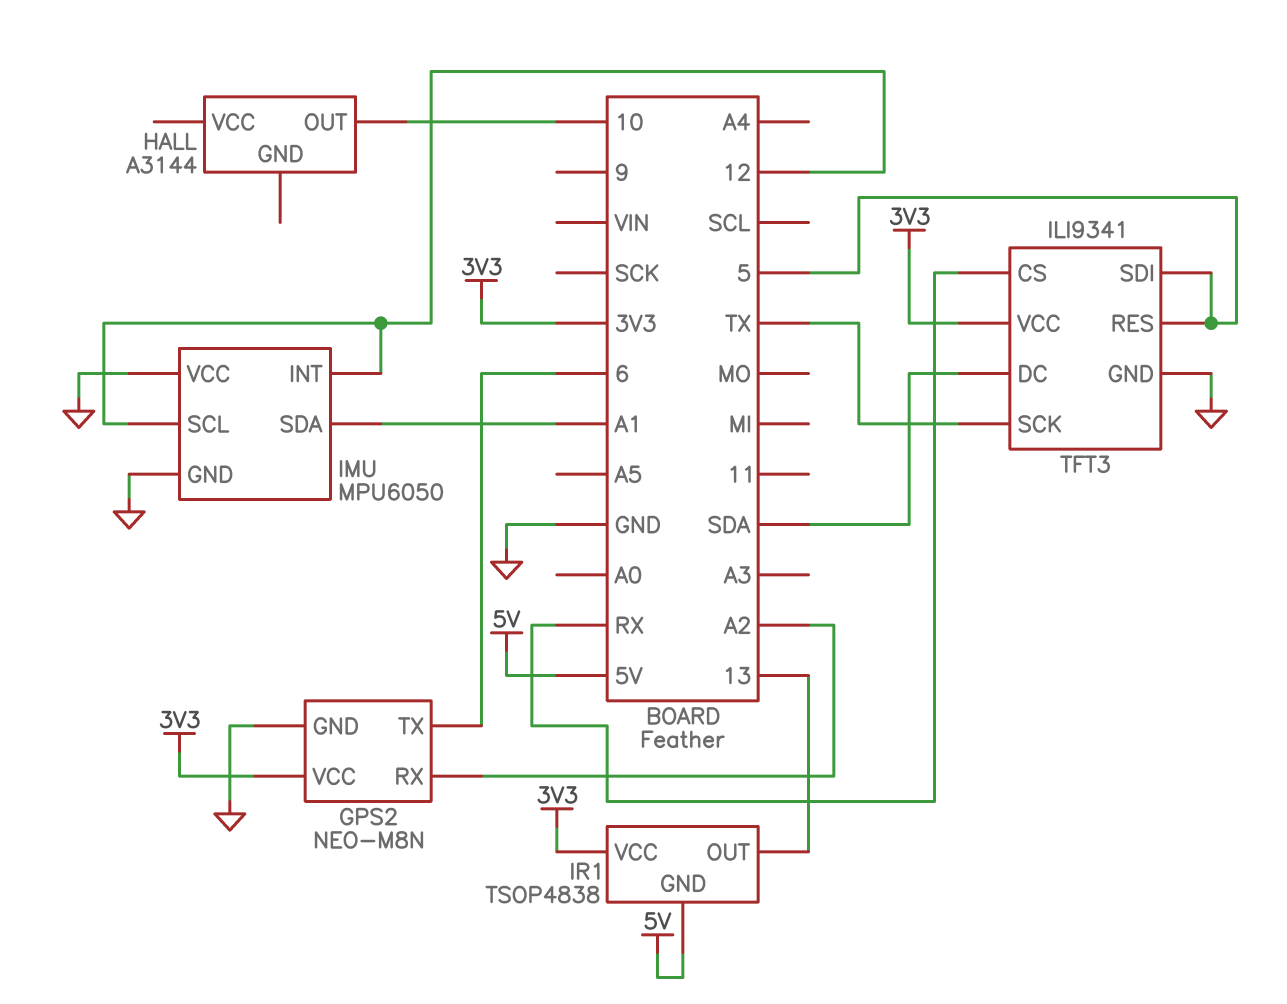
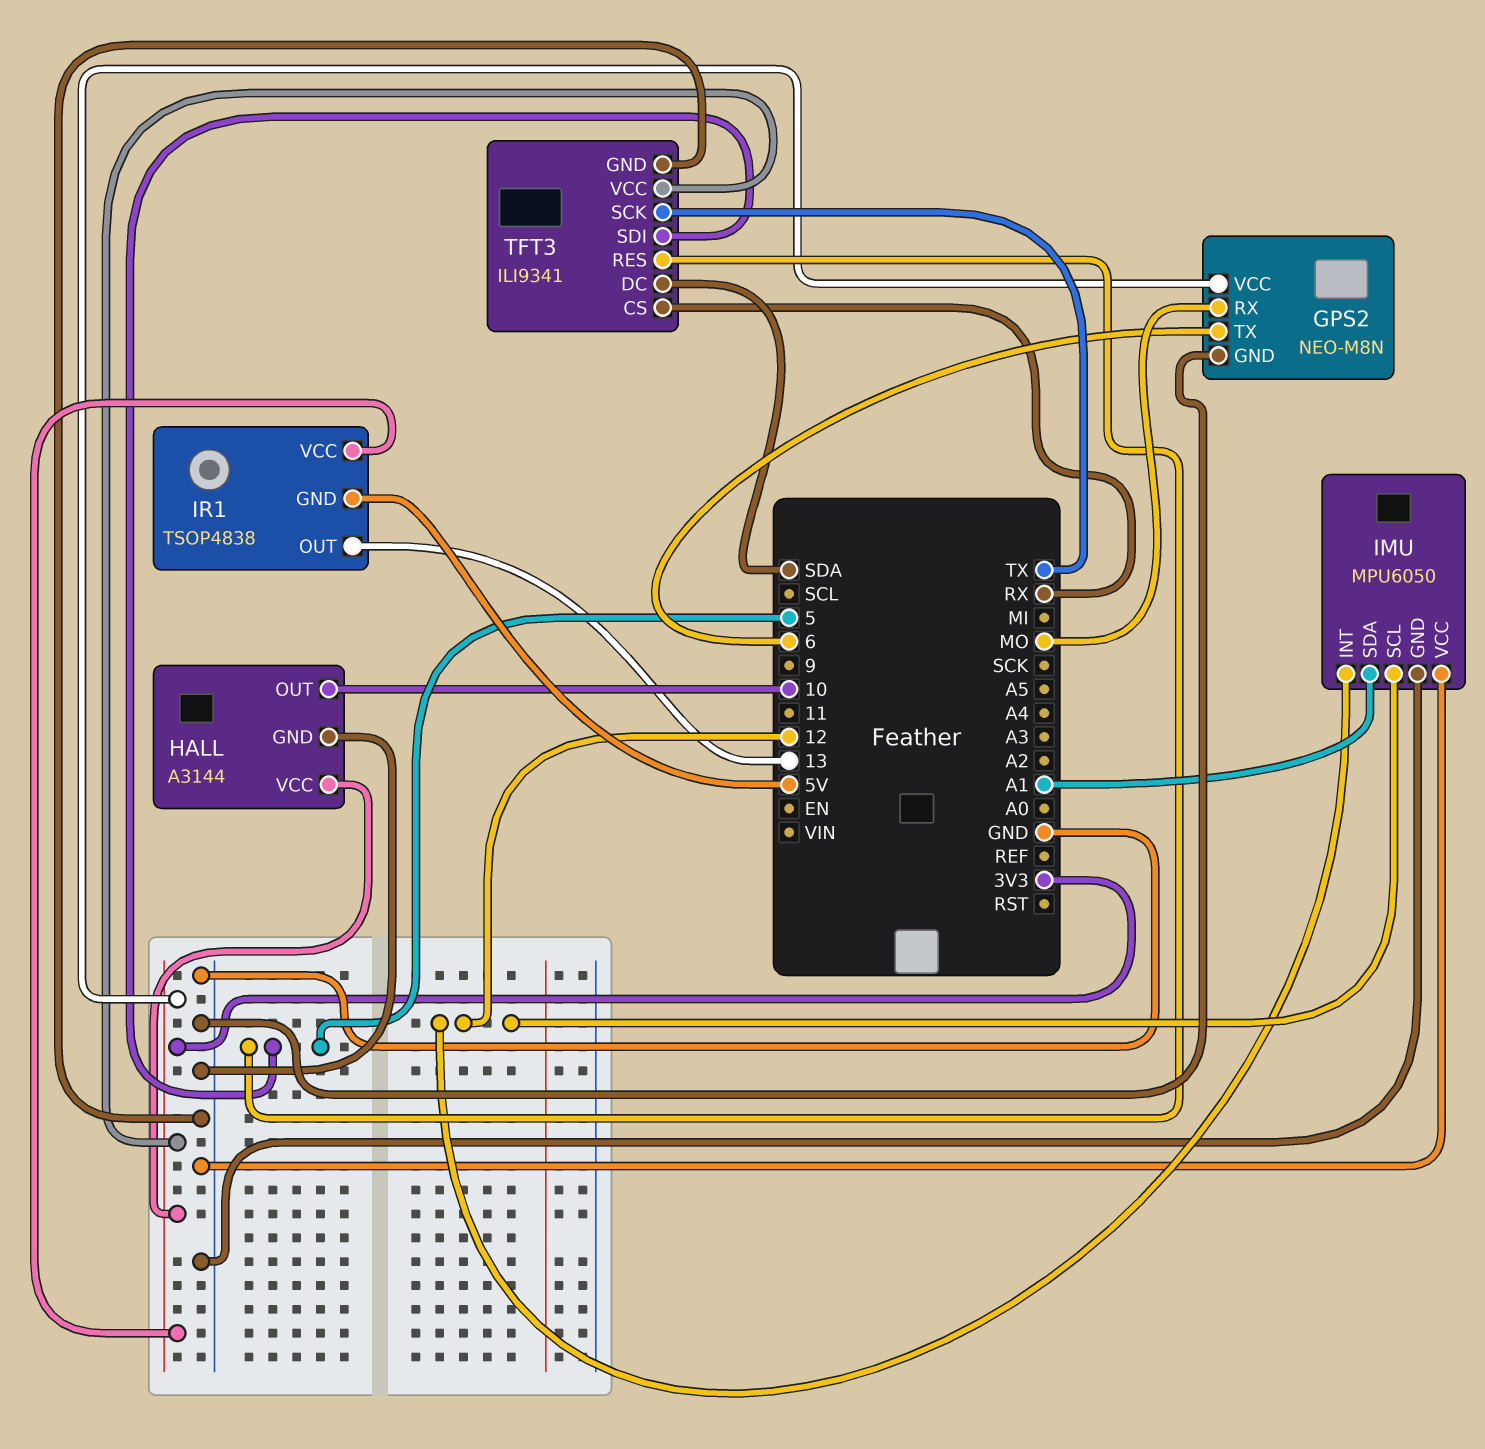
GPS2 pin RX: A2 -> MO
HALL pin GND: none -> GND
HALL pin VCC: none -> 3V3

